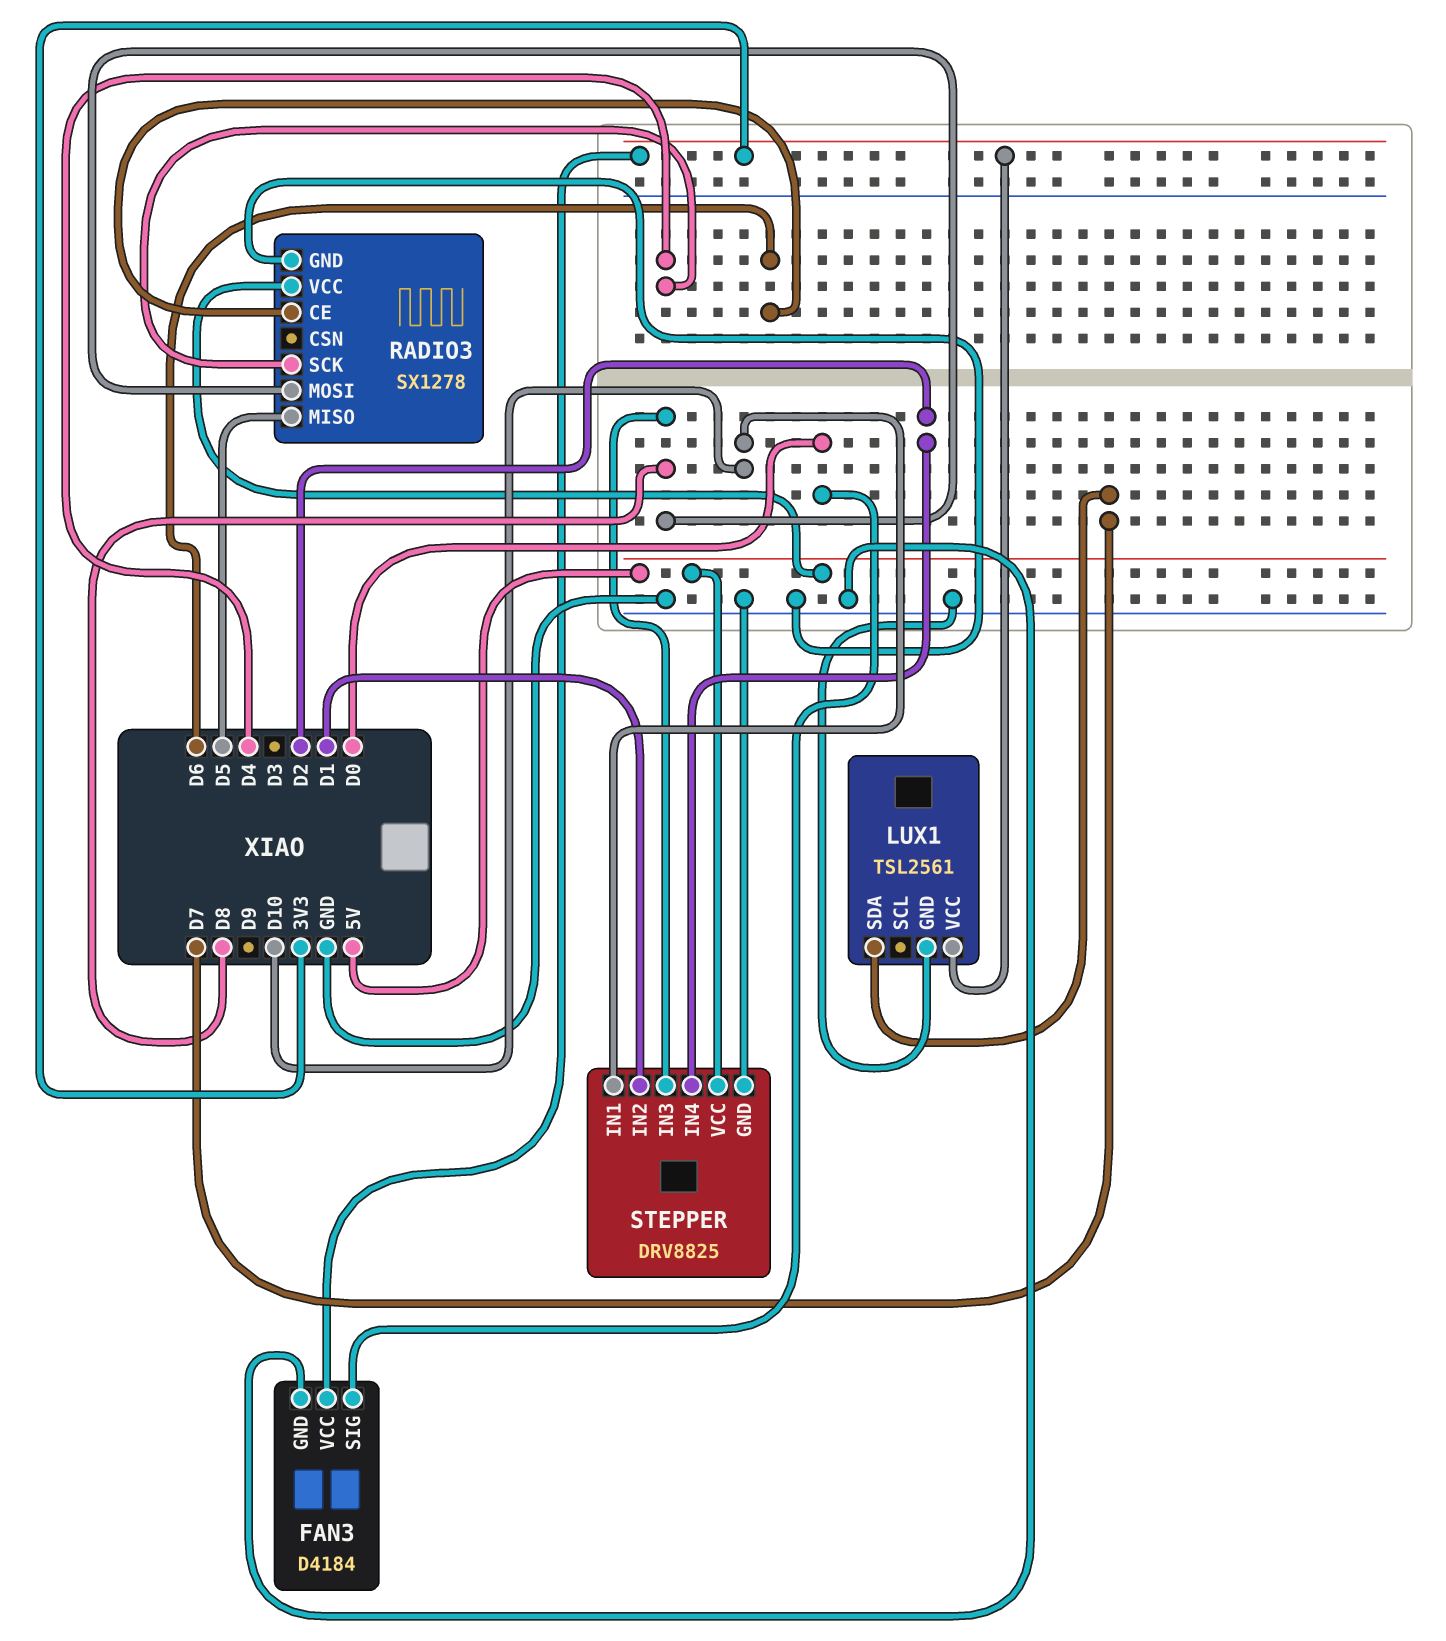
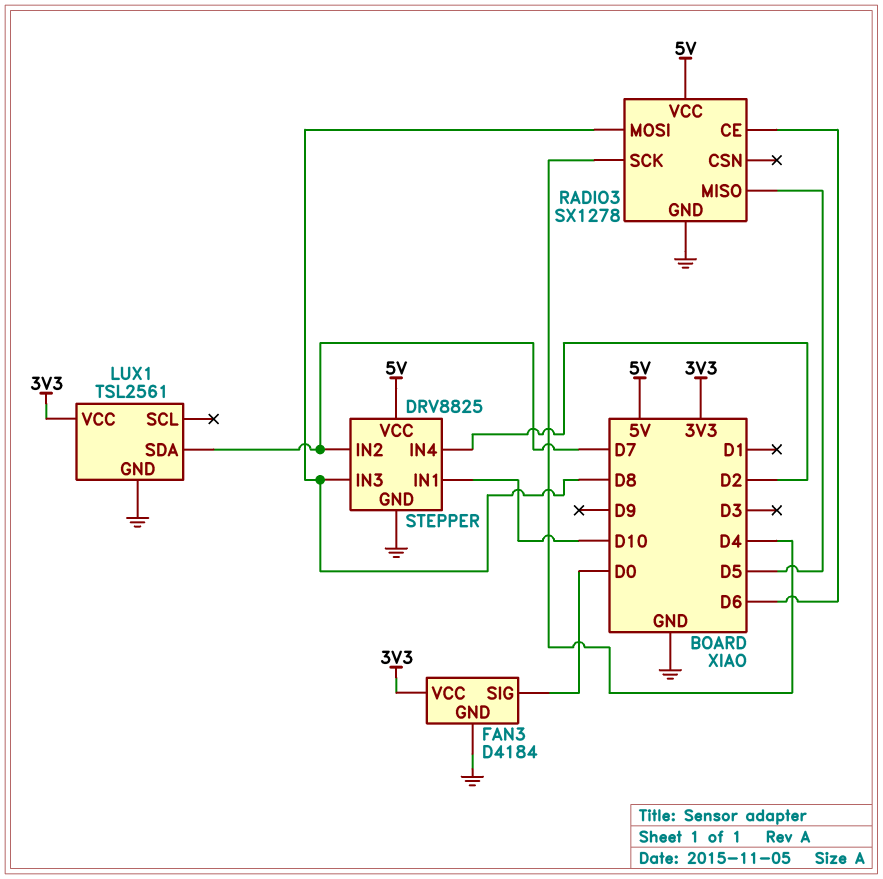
STEPPER pin IN2: D1 -> D7

